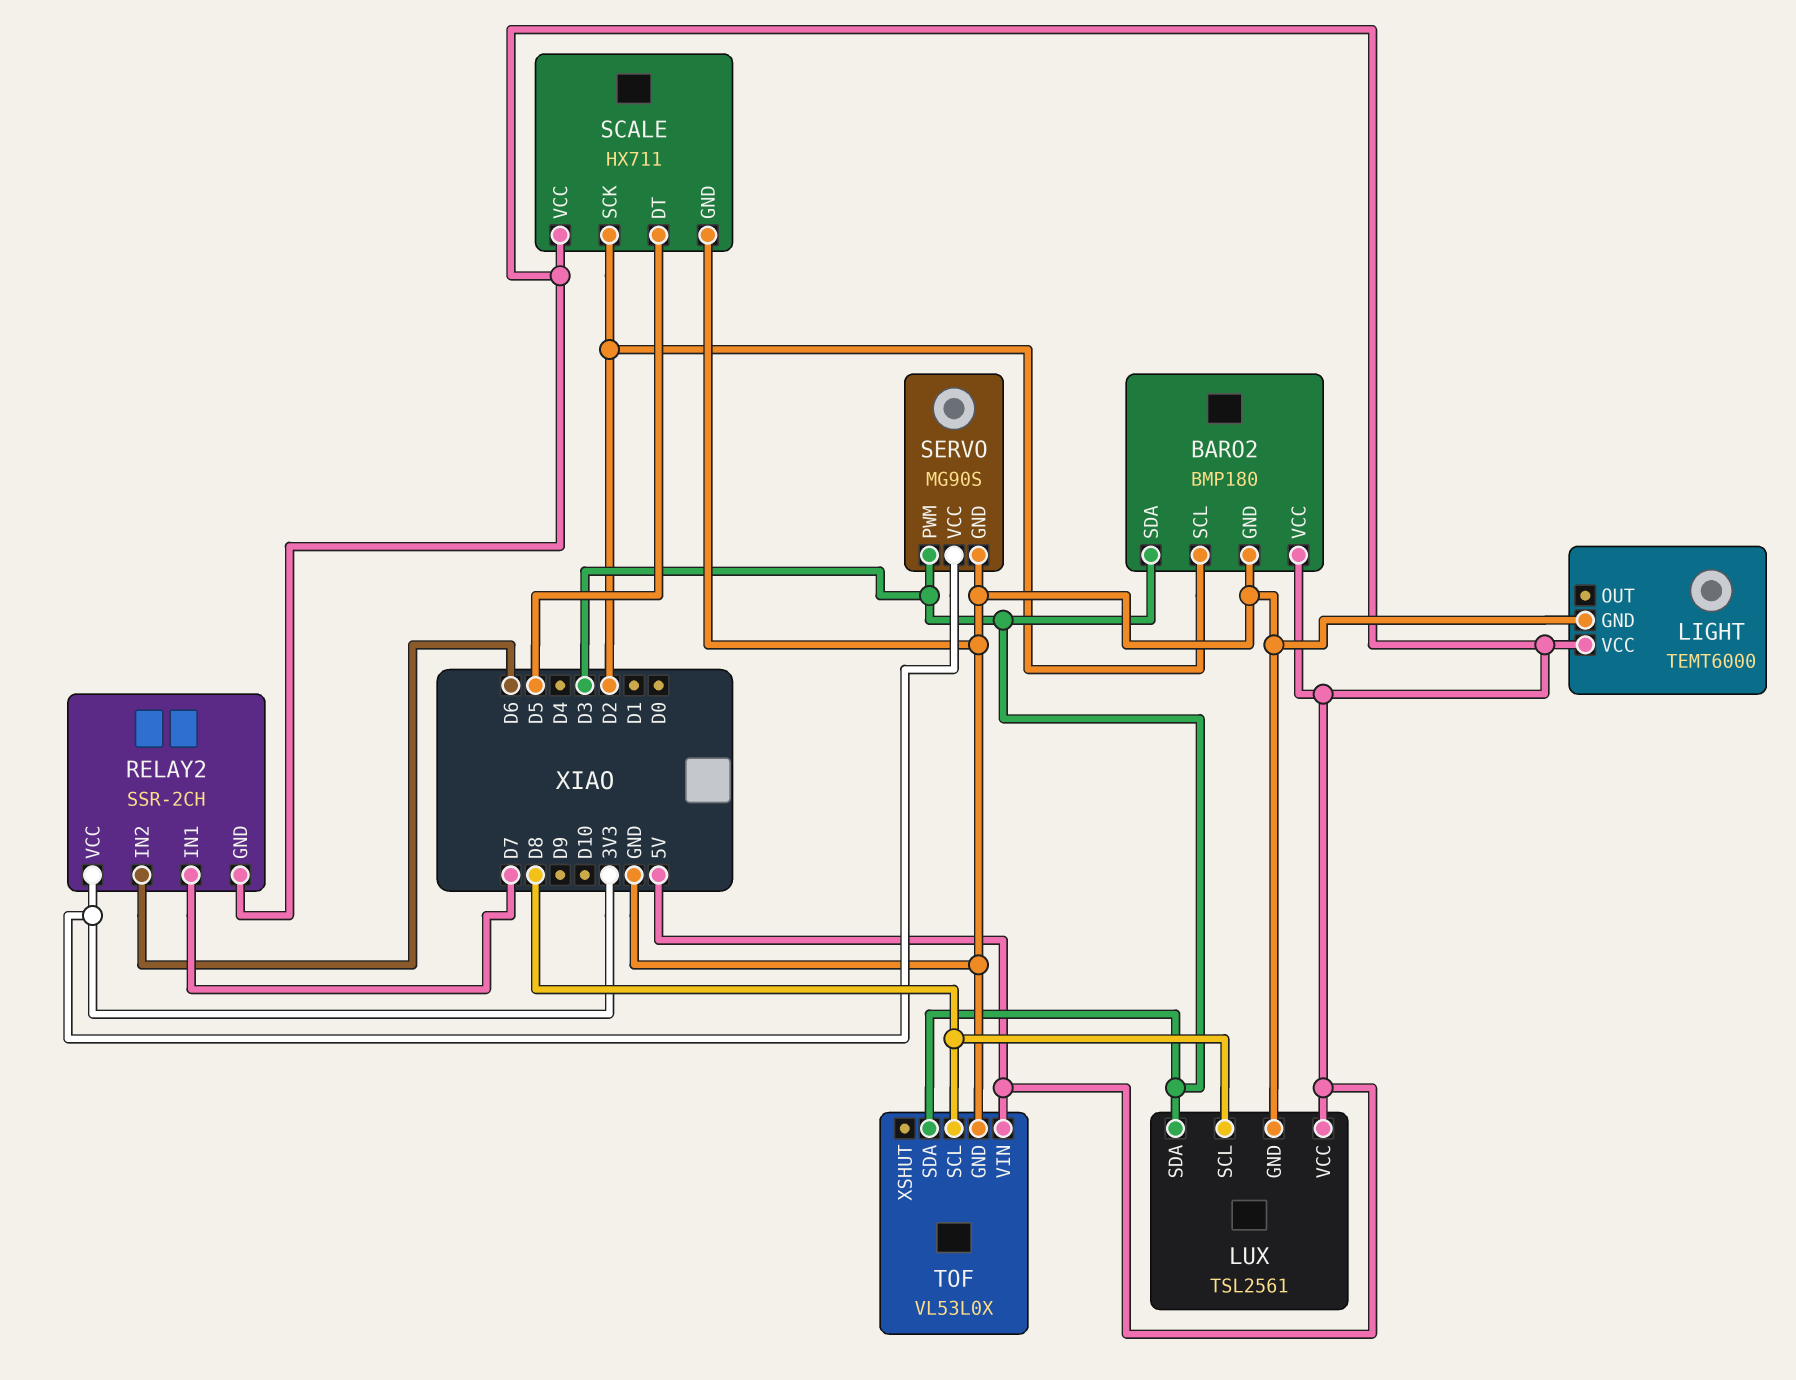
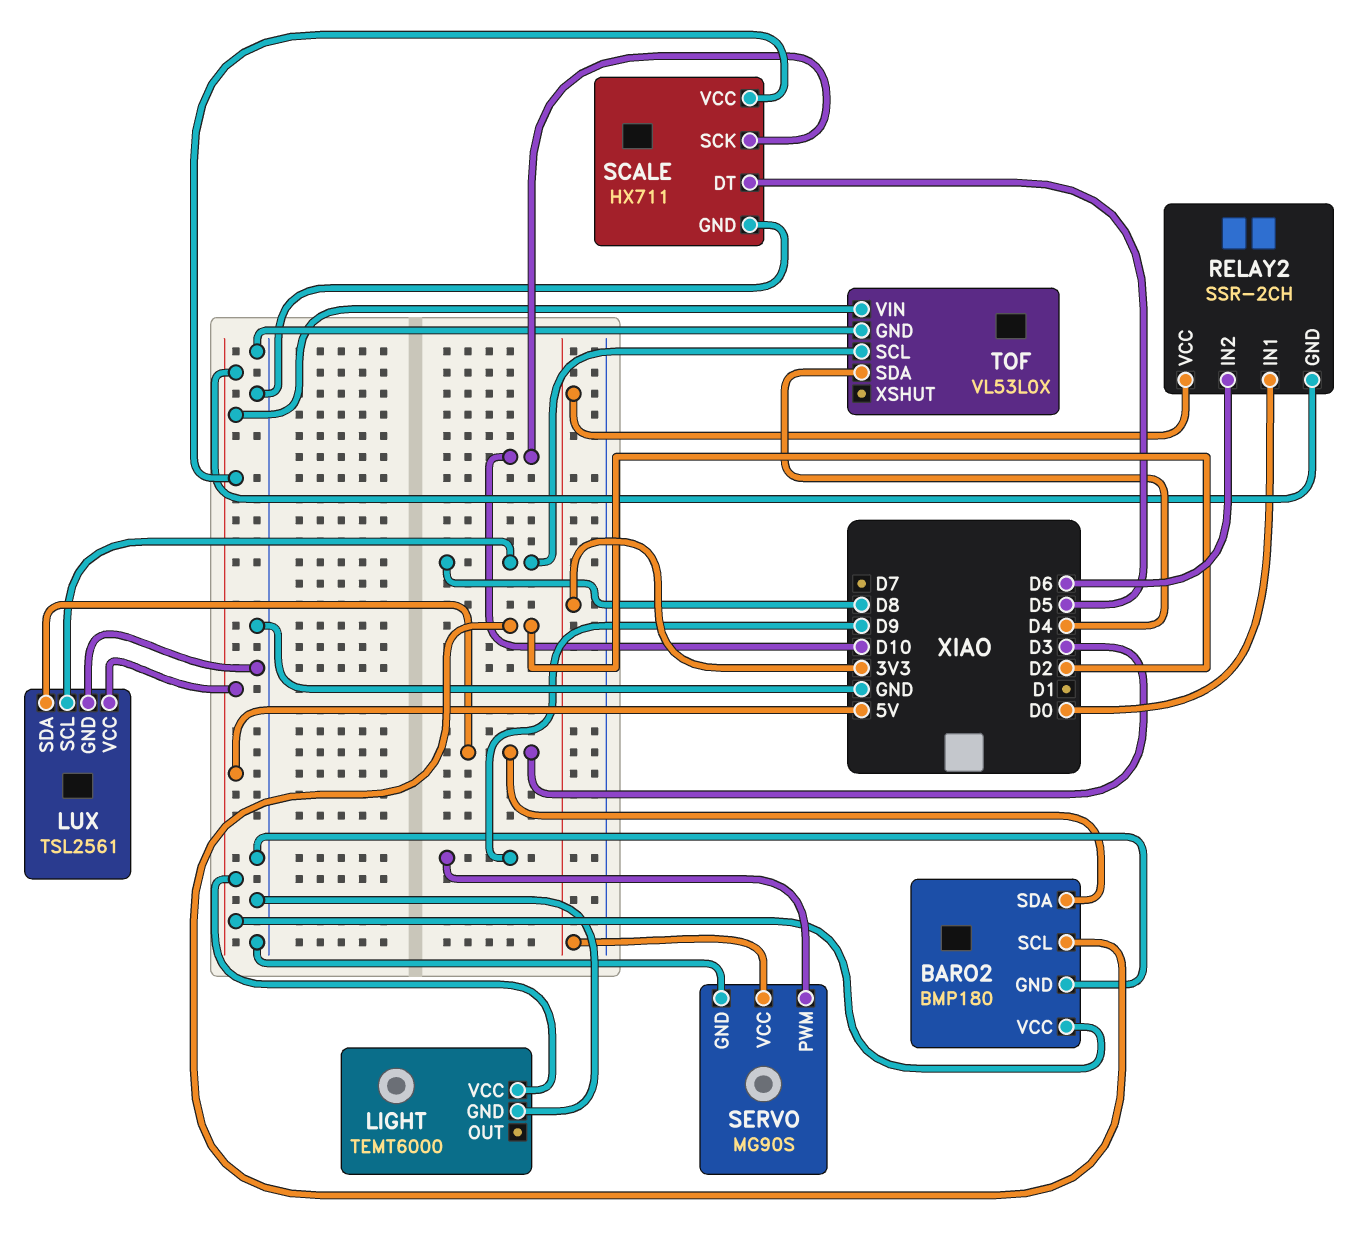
RELAY2 pin IN1: D7 -> D0
SCALE pin SCK: D2 -> D10
SERVO pin PWM: D3 -> D9
TOF pin SDA: D3 -> D4

